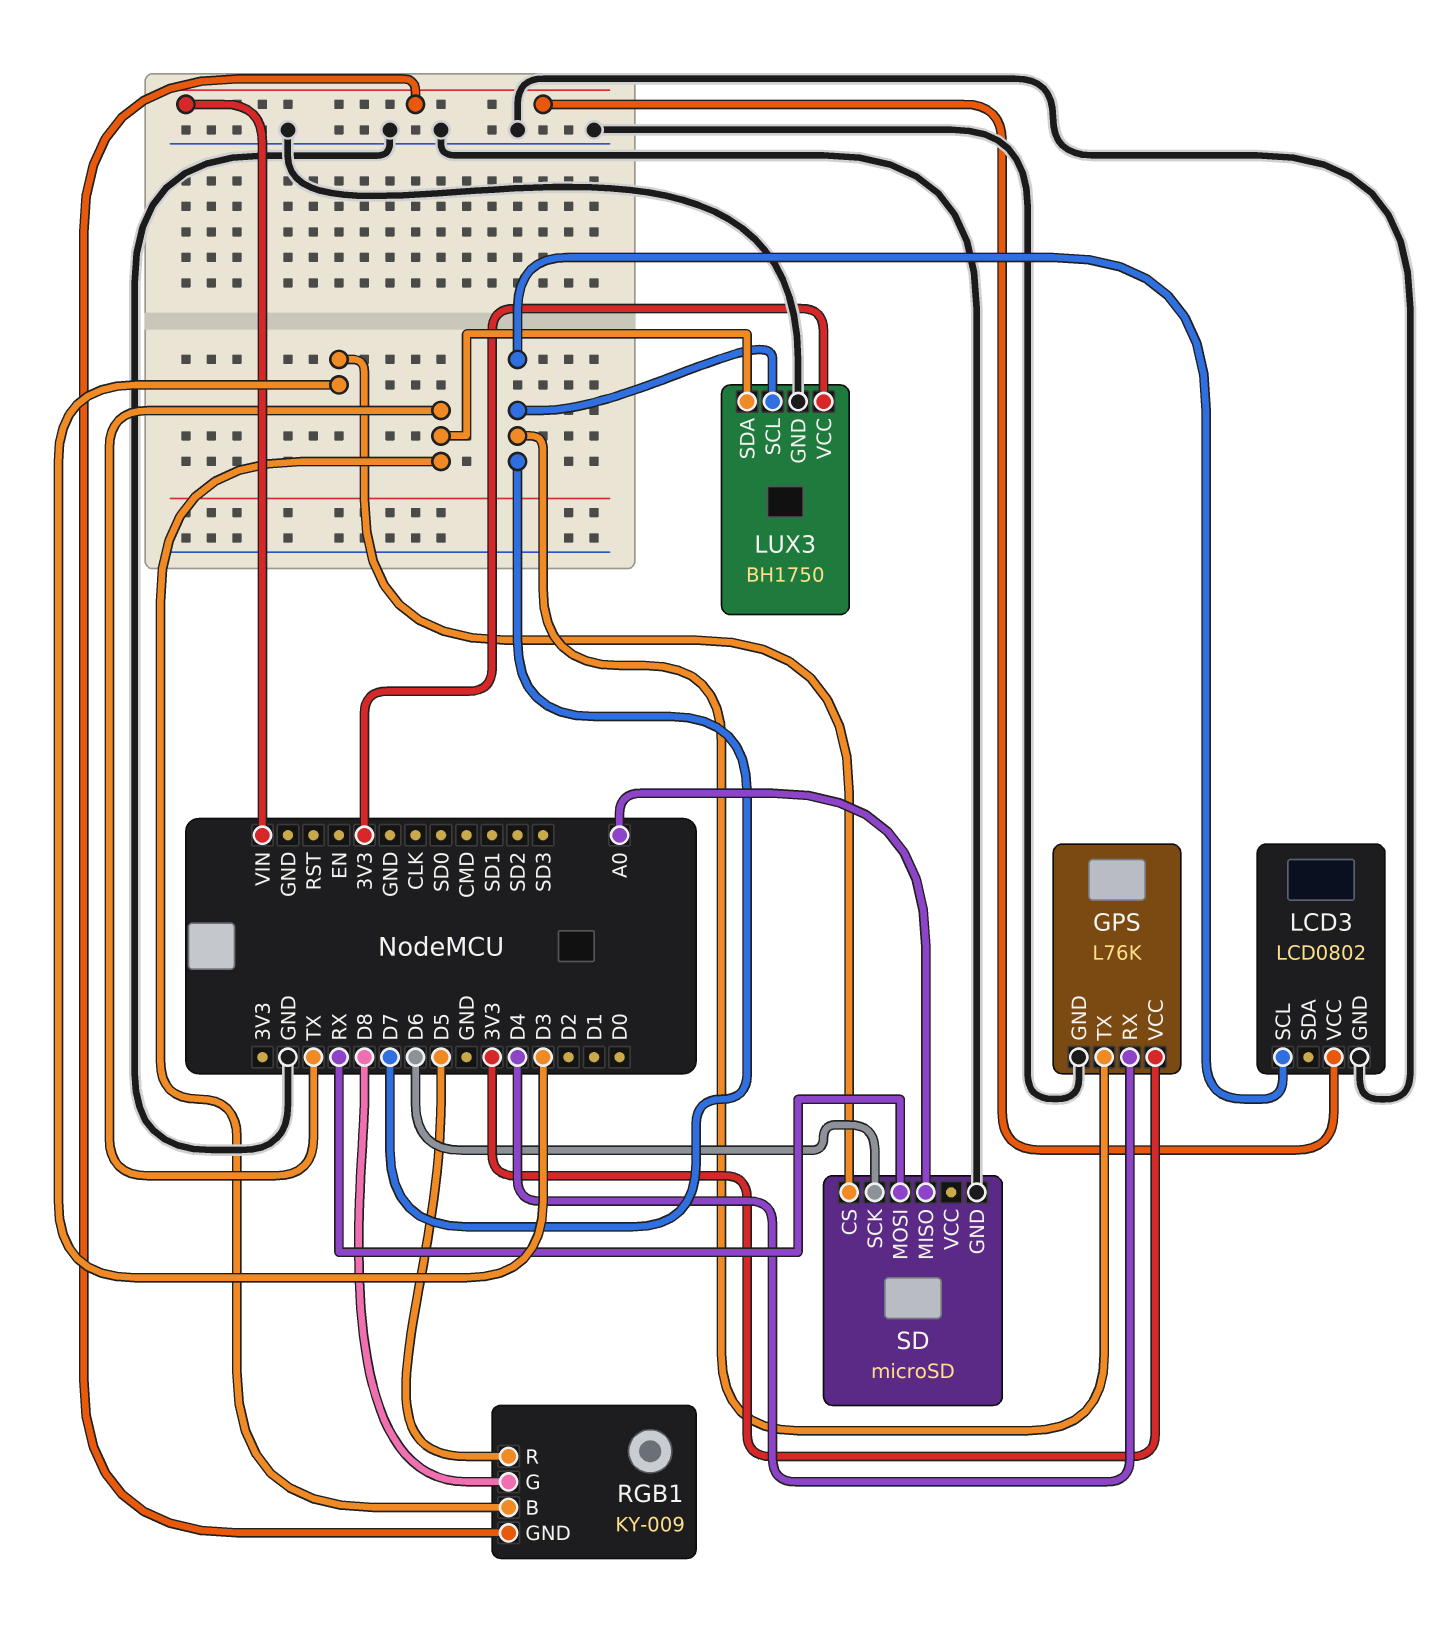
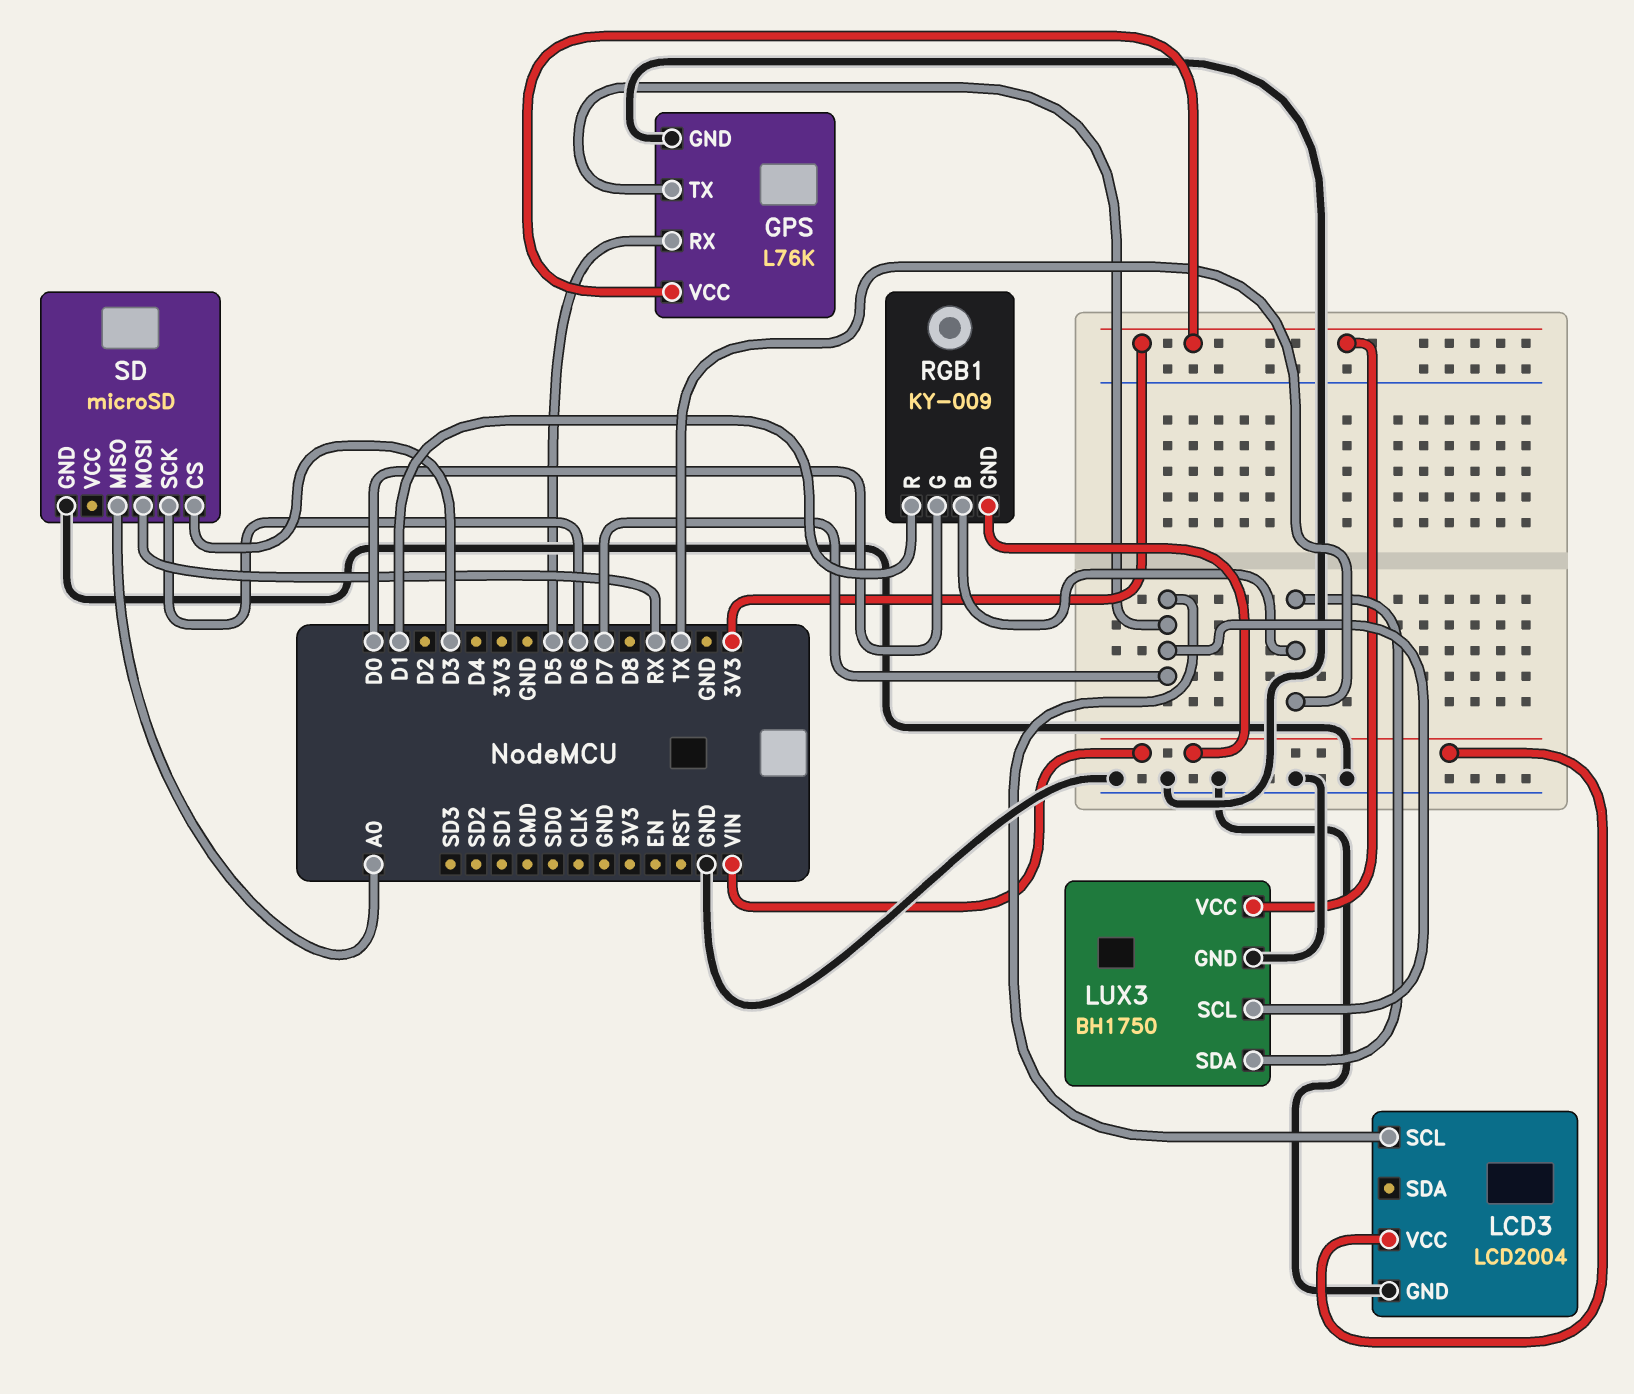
GPS pin RX: D4 -> D5
LCD3: LCD0802 -> LCD2004
RGB1 pin G: D8 -> D0
RGB1 pin R: D5 -> D1

